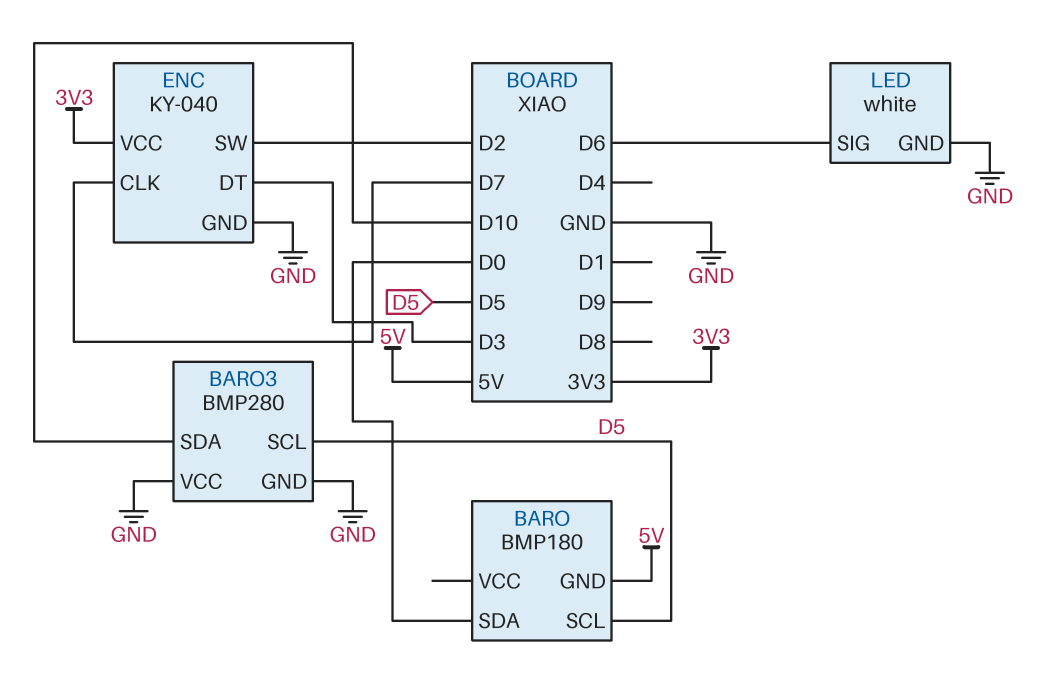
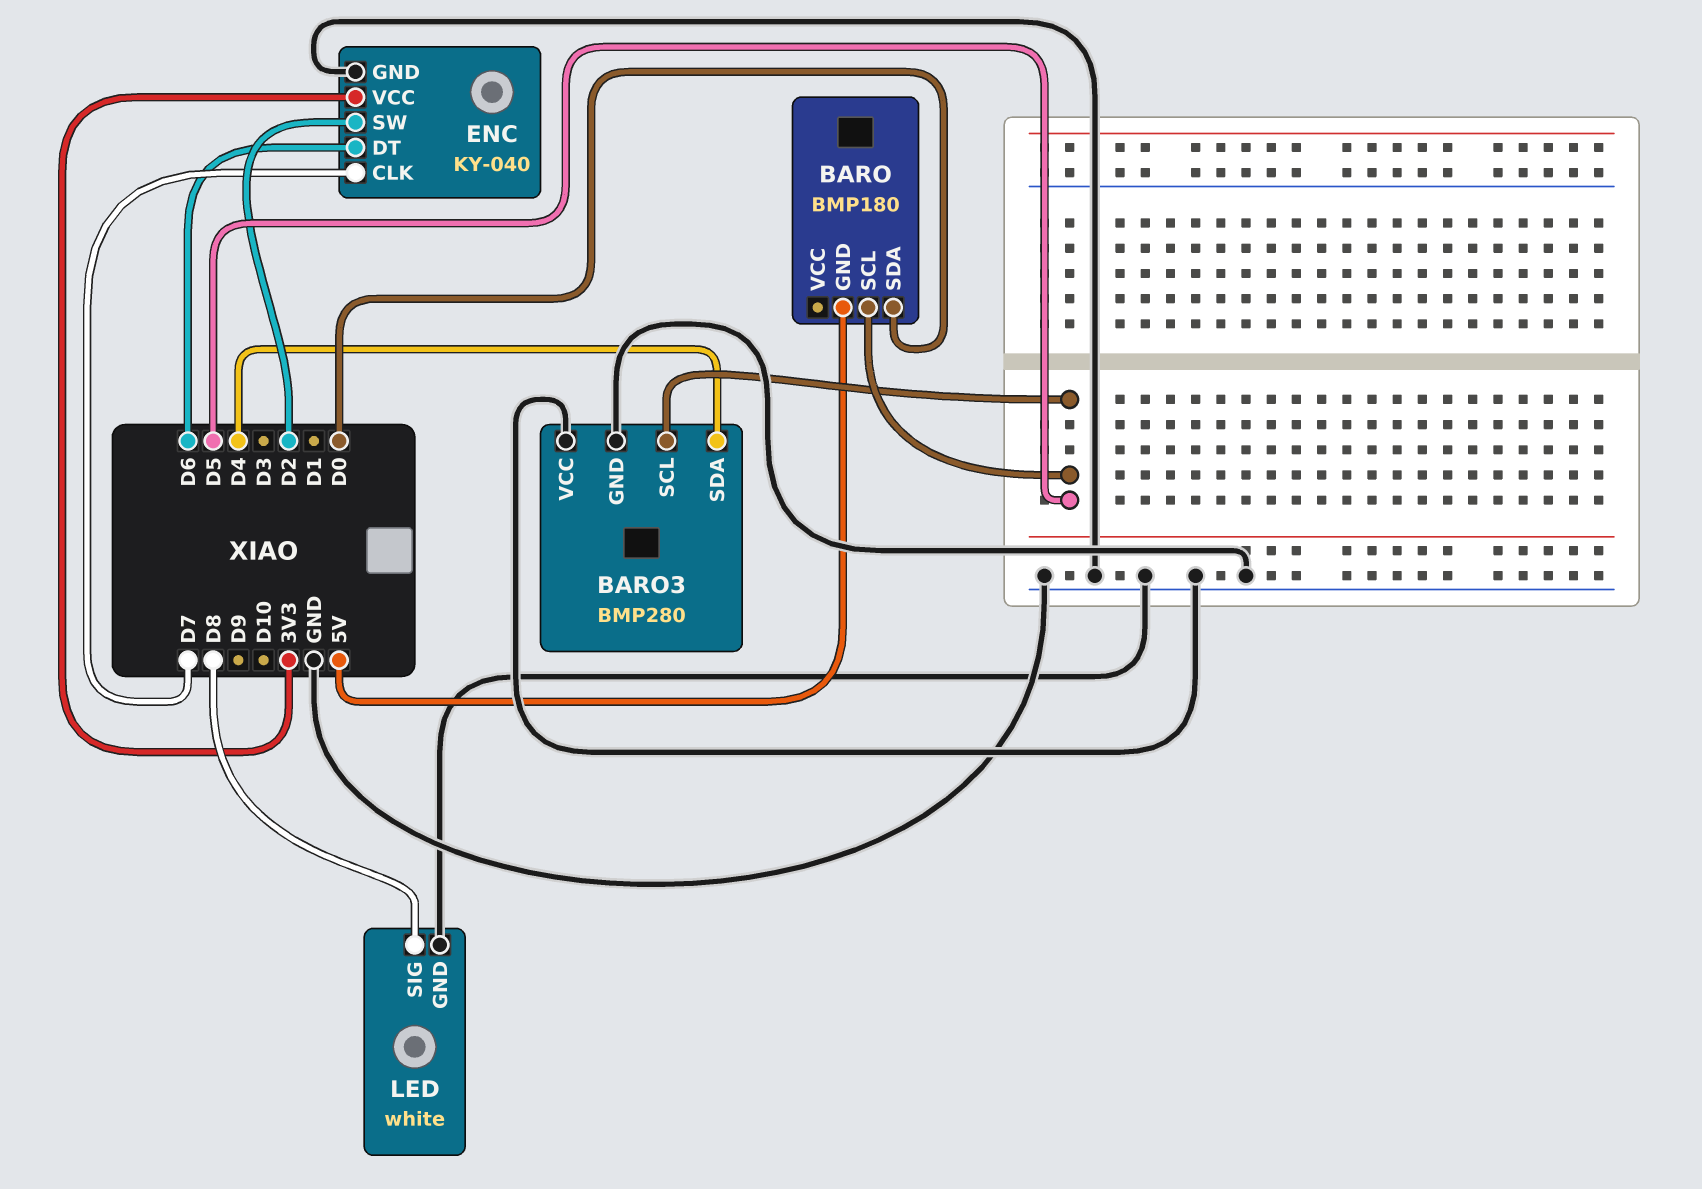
BARO3 pin SDA: D10 -> D4
ENC pin DT: D3 -> D6
LED pin SIG: D6 -> D8

